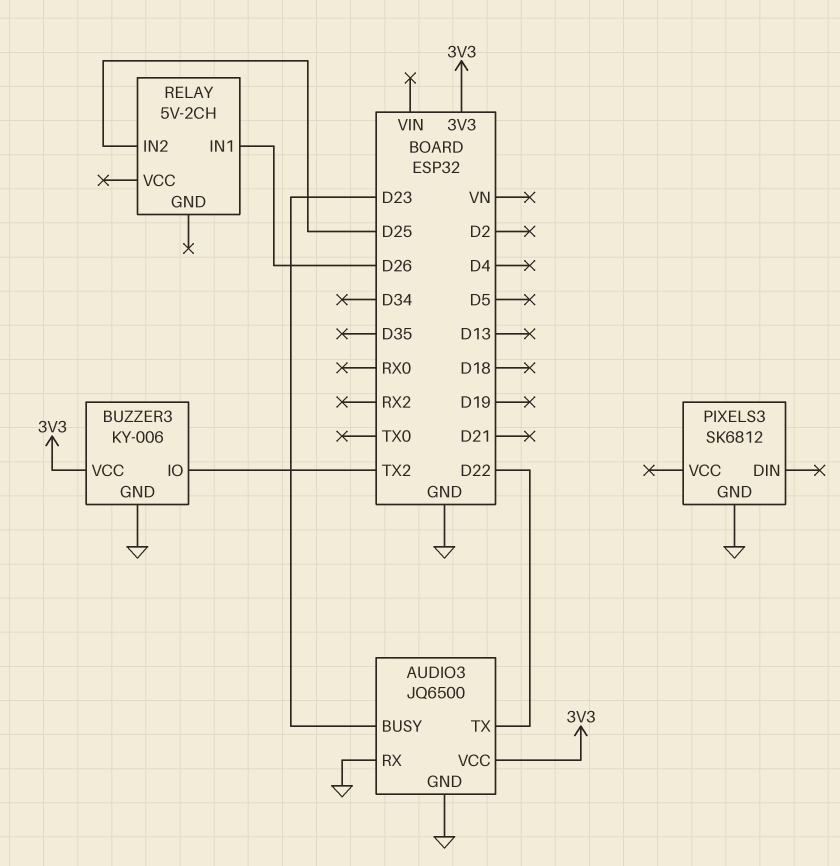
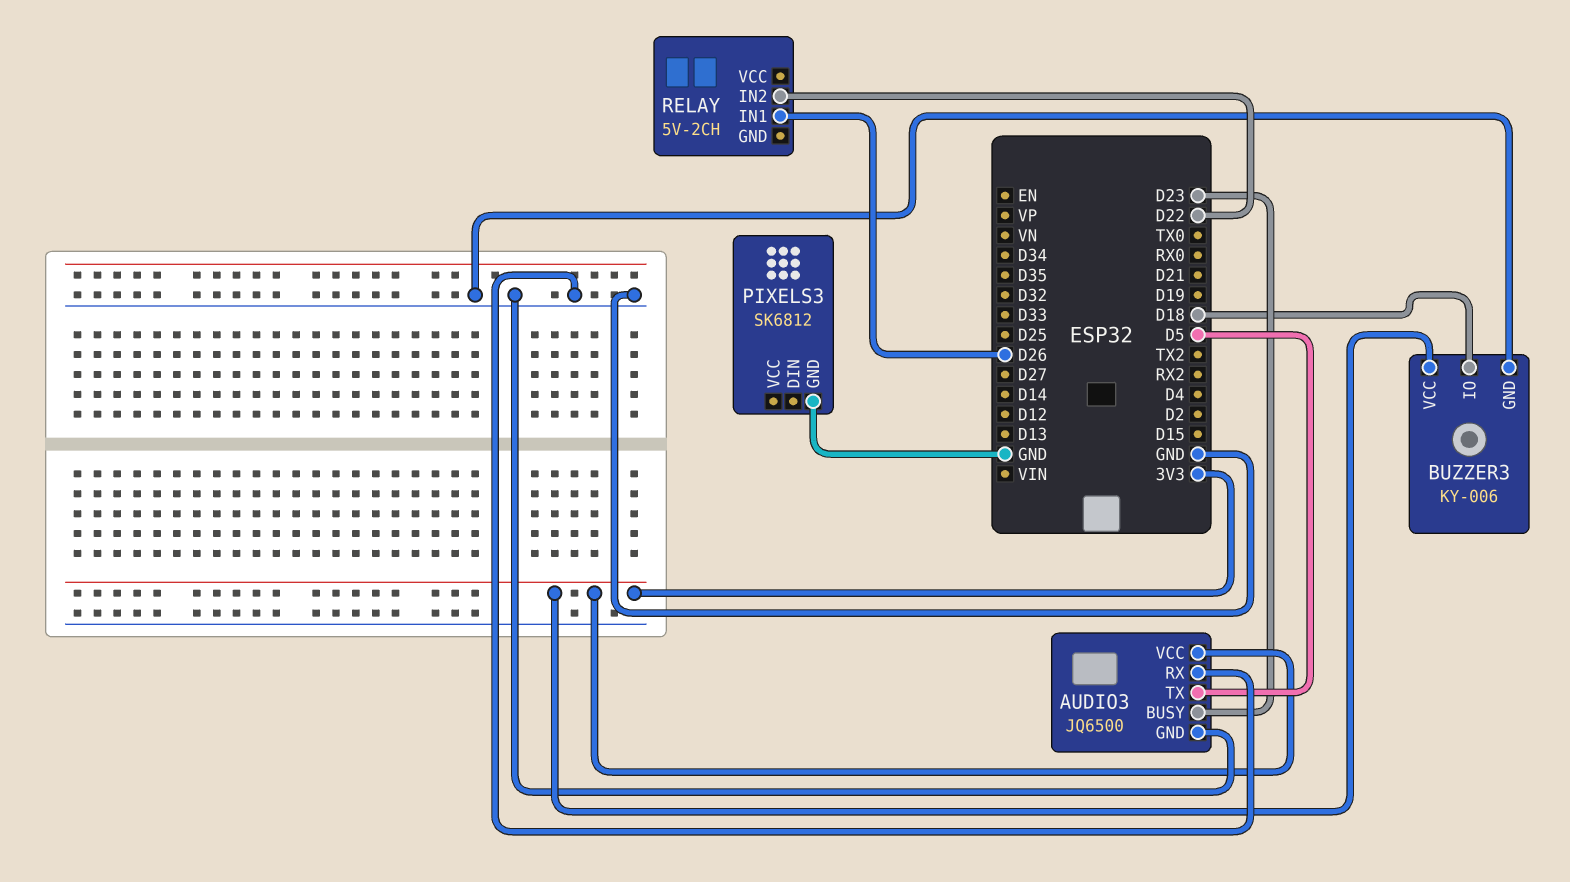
AUDIO3 pin TX: D22 -> D5
BUZZER3 pin IO: TX2 -> D18
RELAY pin IN2: D25 -> D22

